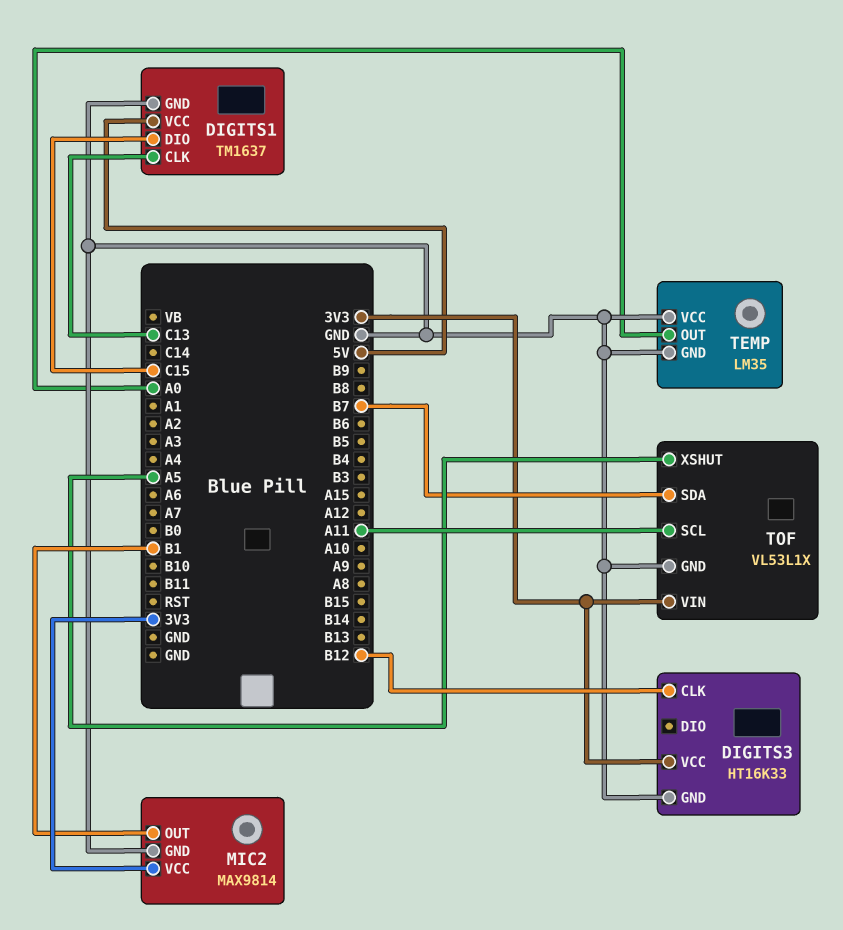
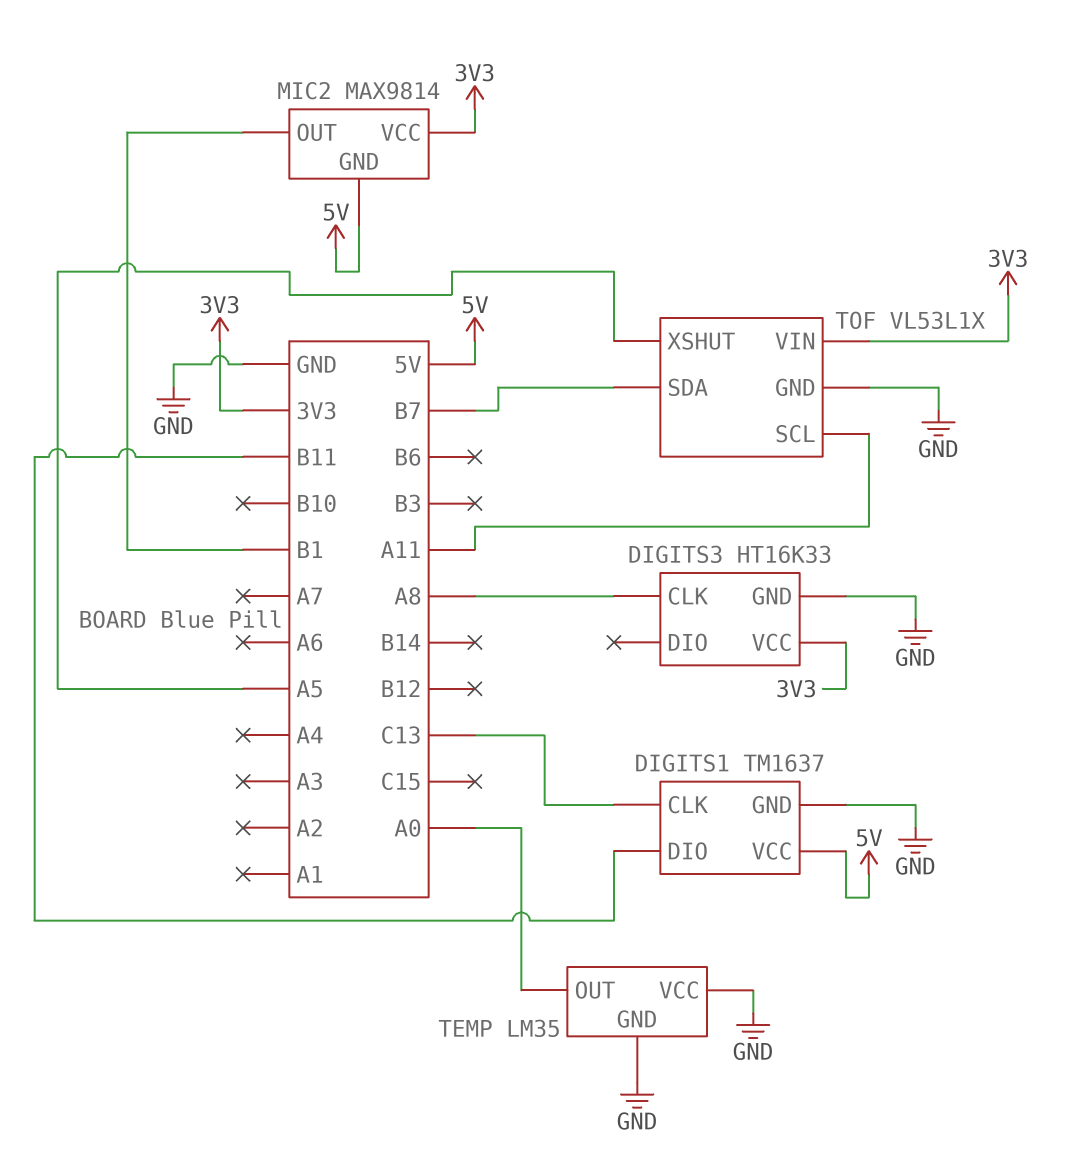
DIGITS1 pin DIO: C15 -> B11
DIGITS3 pin CLK: B12 -> A8
MIC2 pin GND: GND -> 5V

